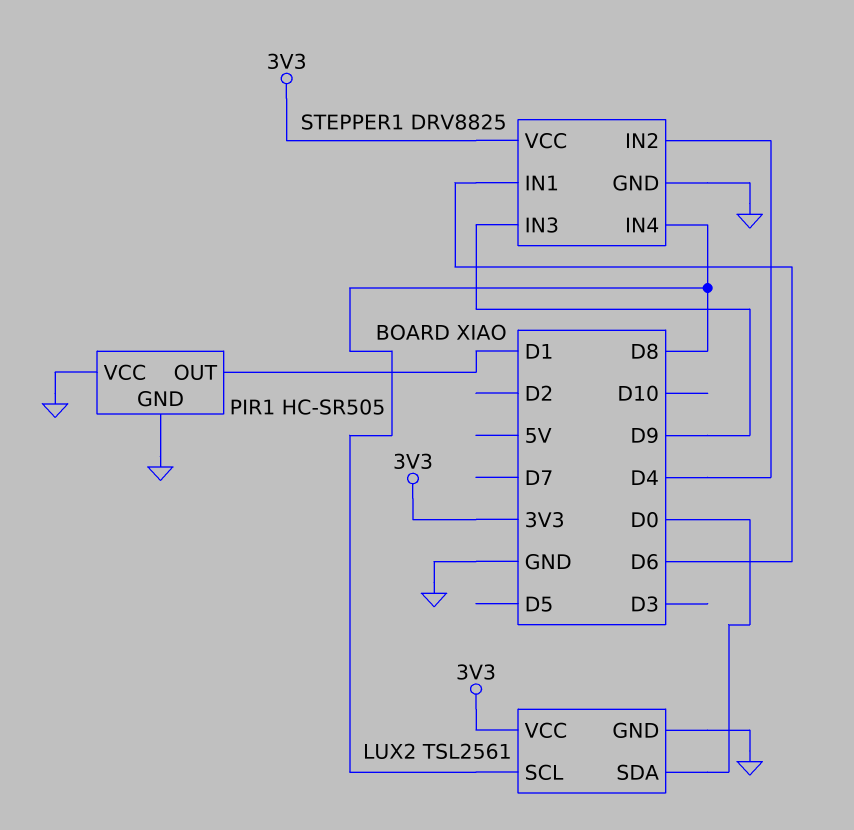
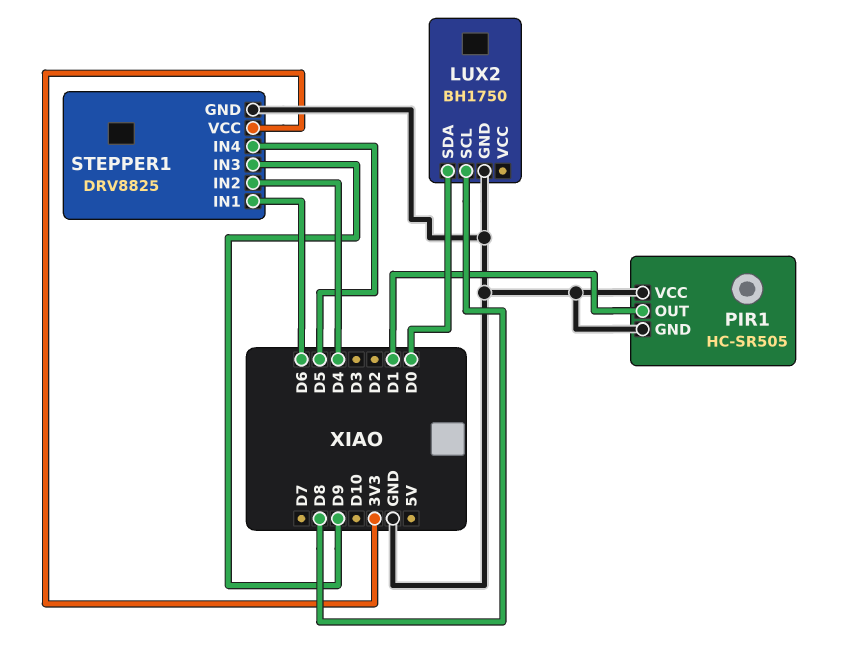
LUX2: TSL2561 -> BH1750
LUX2 pin VCC: 3V3 -> none
STEPPER1 pin IN4: D8 -> D5

